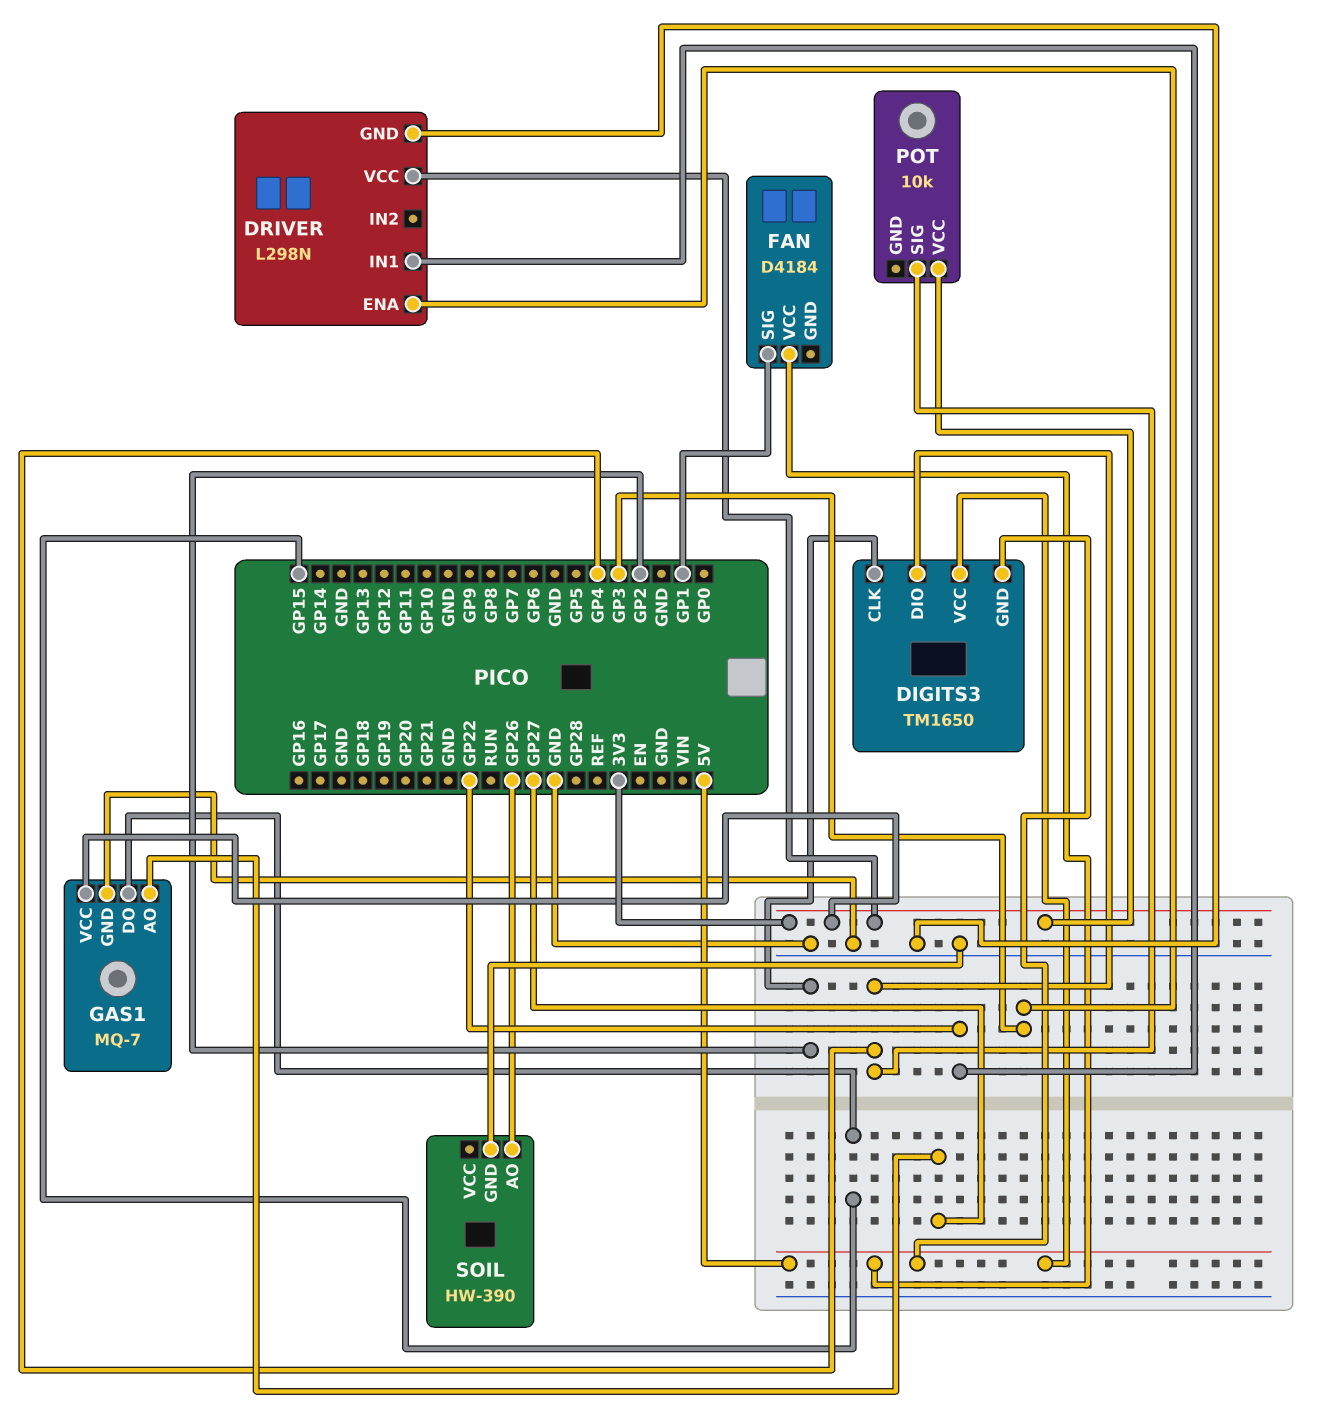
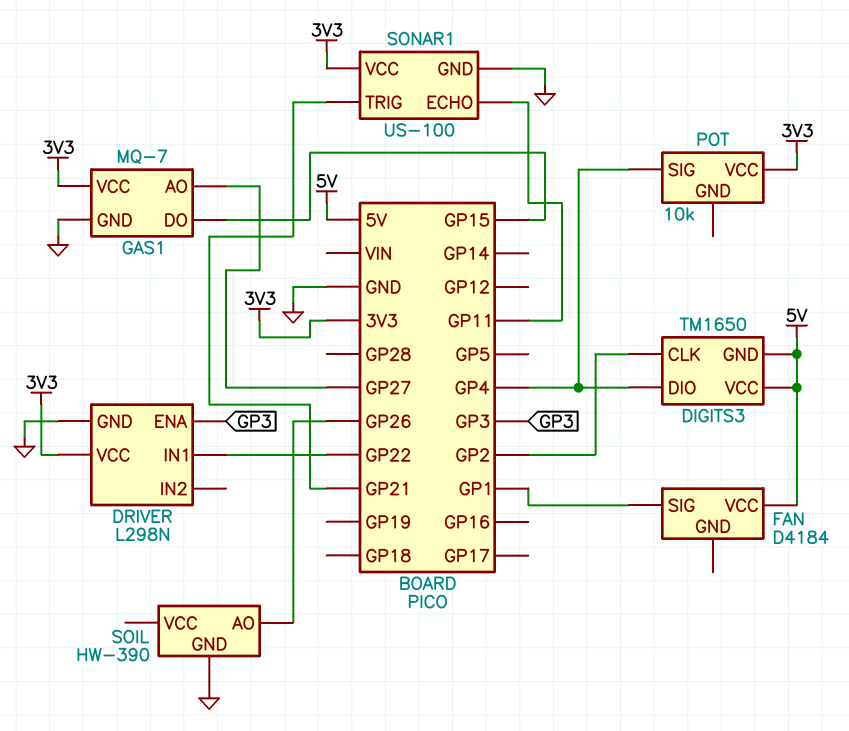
SONAR1: none -> US-100
SONAR1 pin ECHO: none -> GP11
SONAR1 pin GND: none -> GND
SONAR1 pin TRIG: none -> GP21
SONAR1 pin VCC: none -> 3V3

